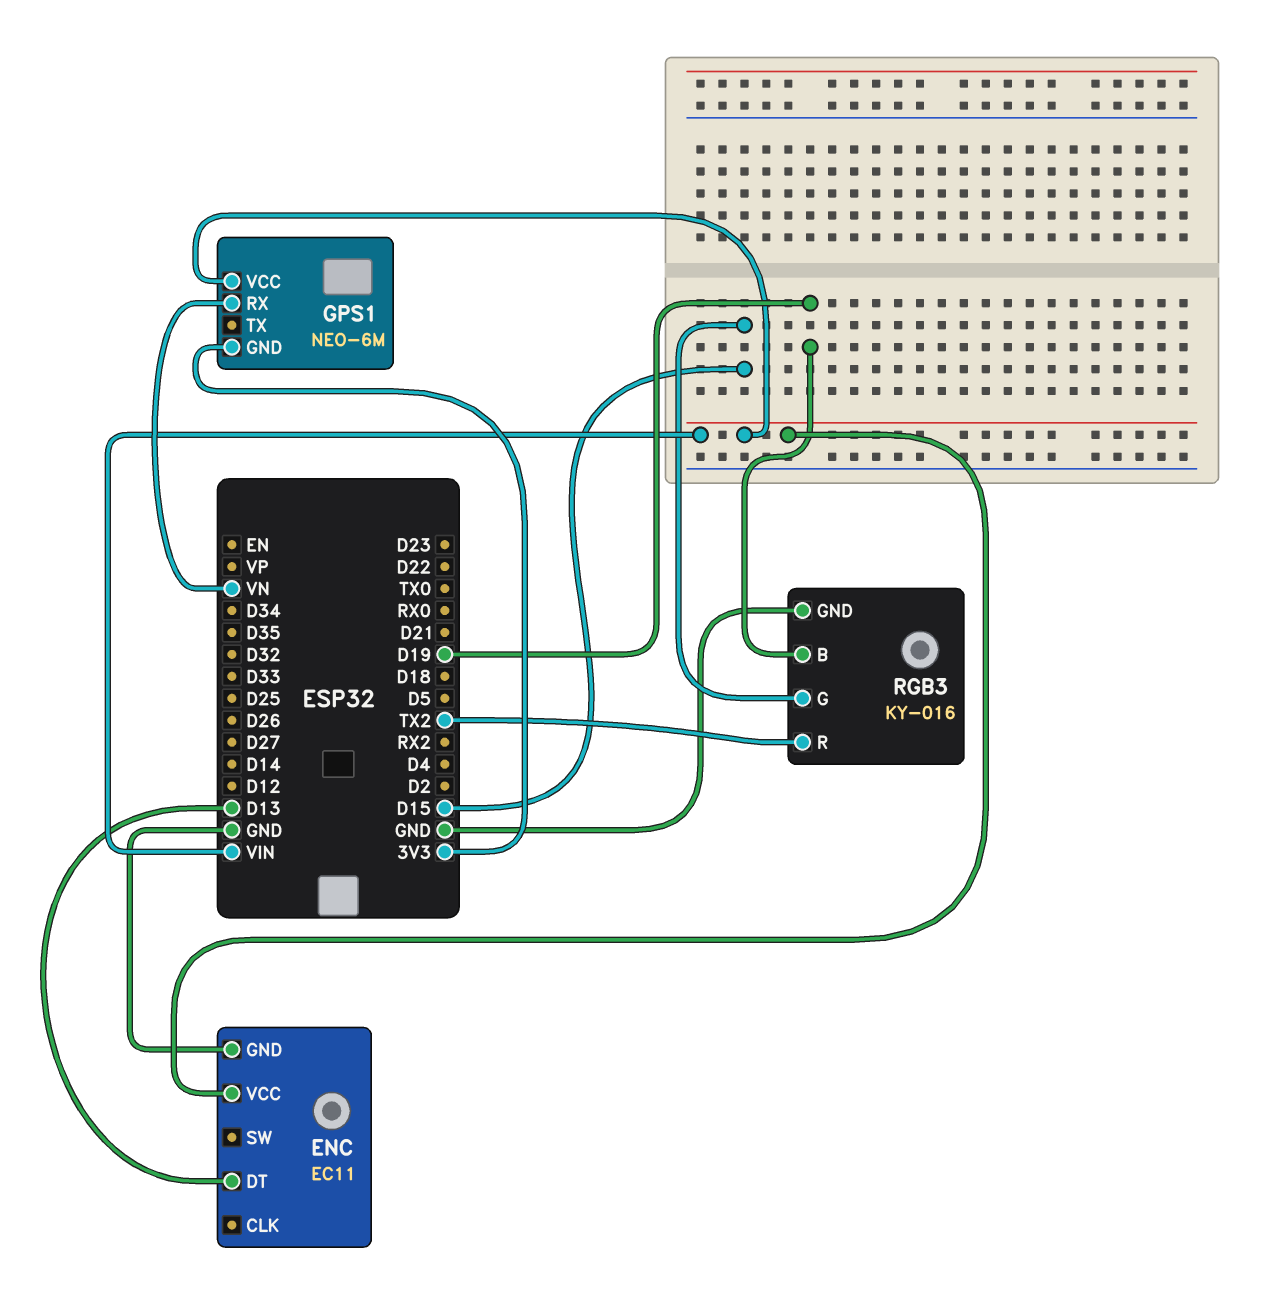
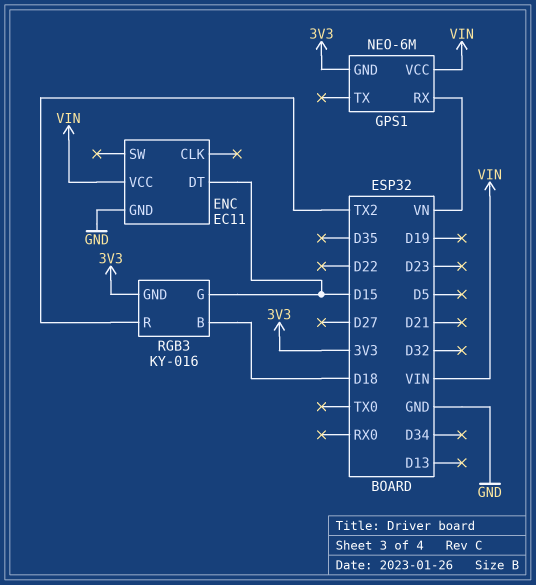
ENC pin DT: D13 -> D15
RGB3 pin B: D19 -> D18
RGB3 pin GND: GND -> 3V3

